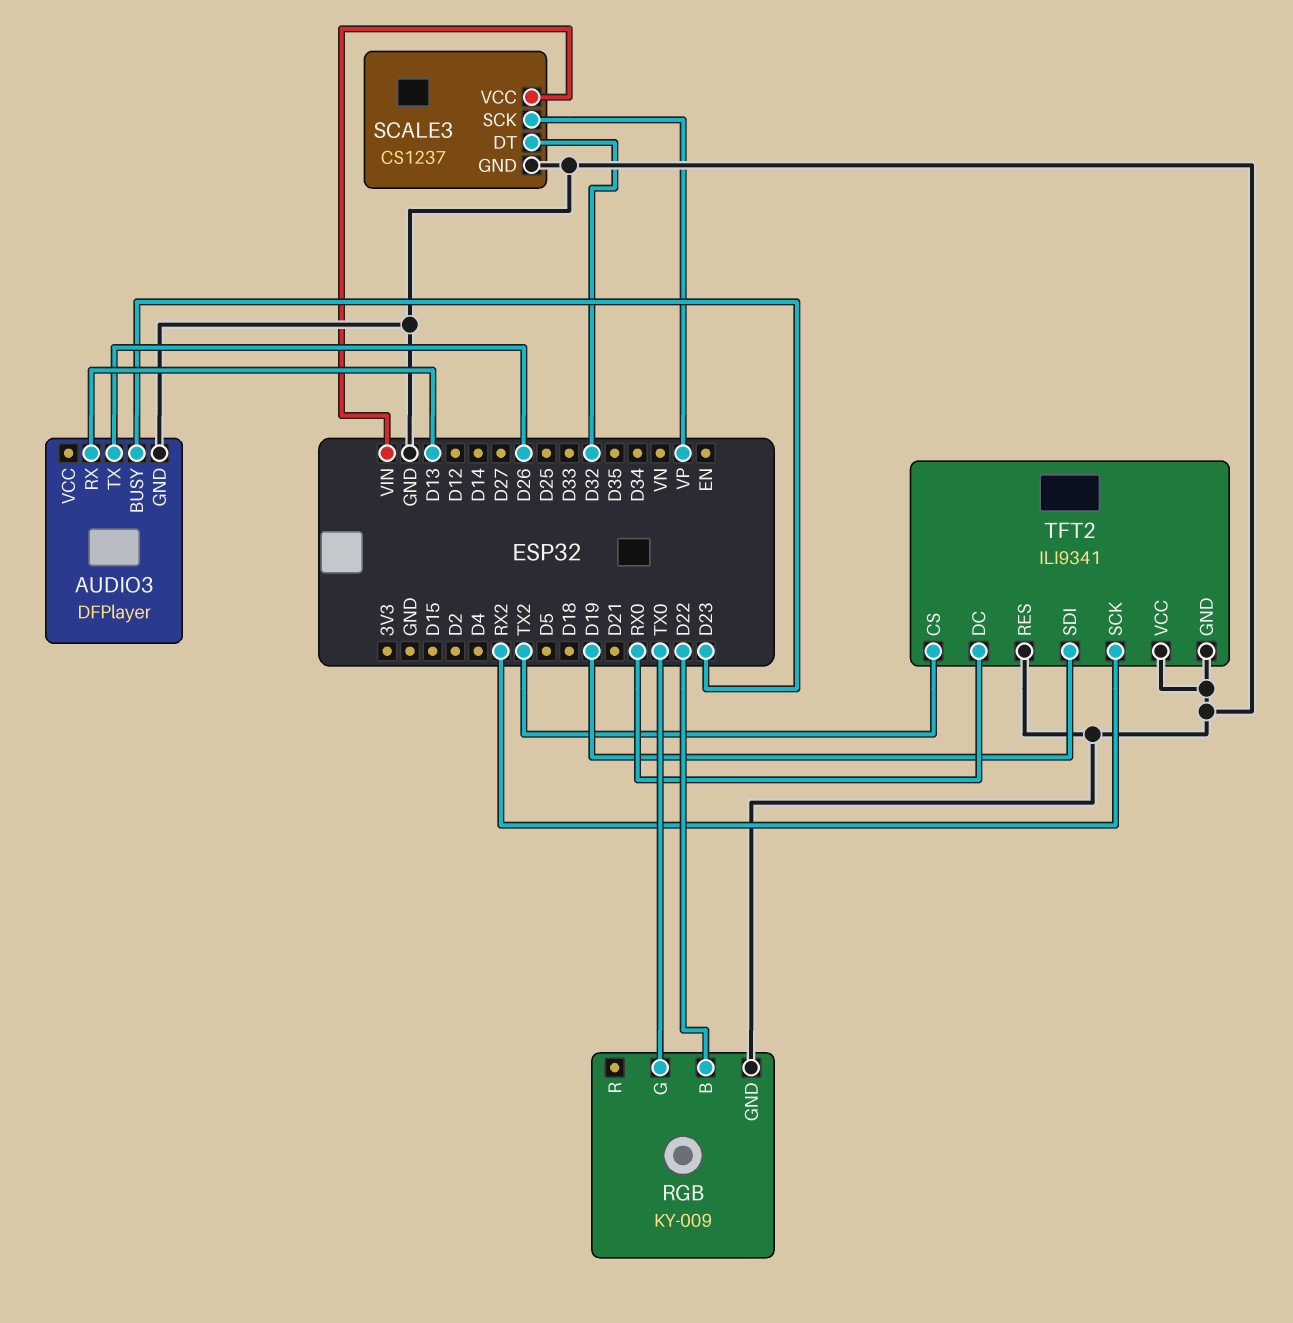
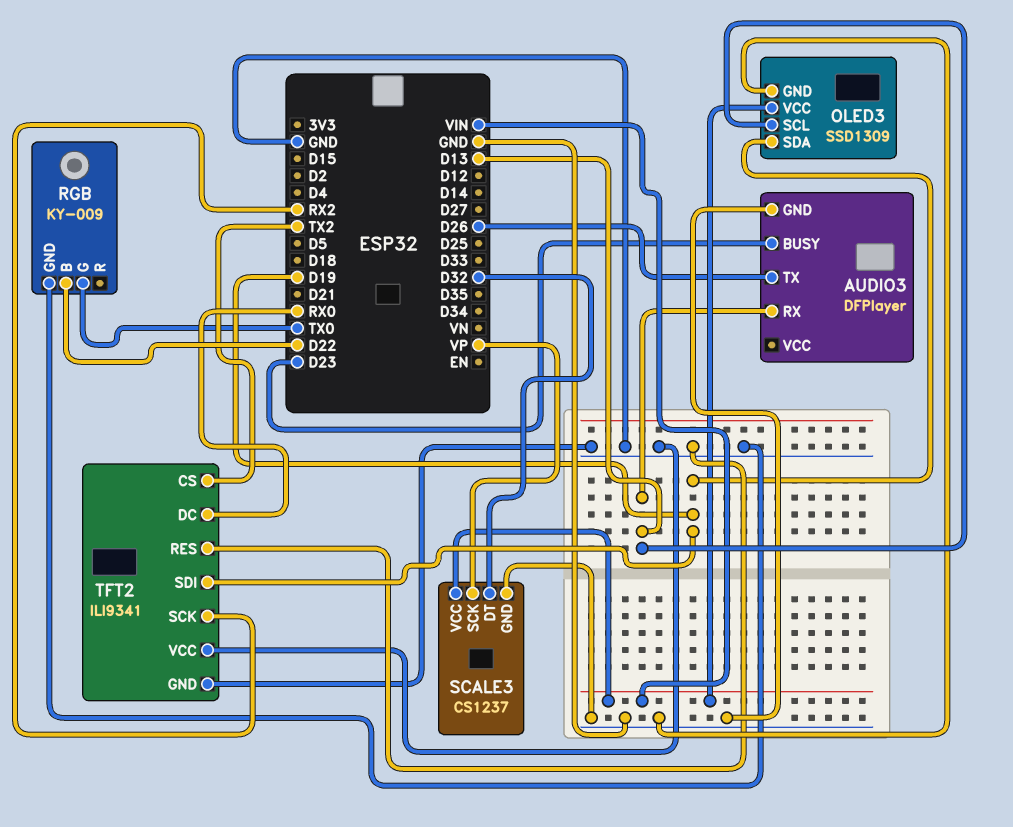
OLED3: none -> SSD1309
OLED3 pin GND: none -> GND
OLED3 pin SCL: none -> D13
OLED3 pin SDA: none -> D19
OLED3 pin VCC: none -> VIN

